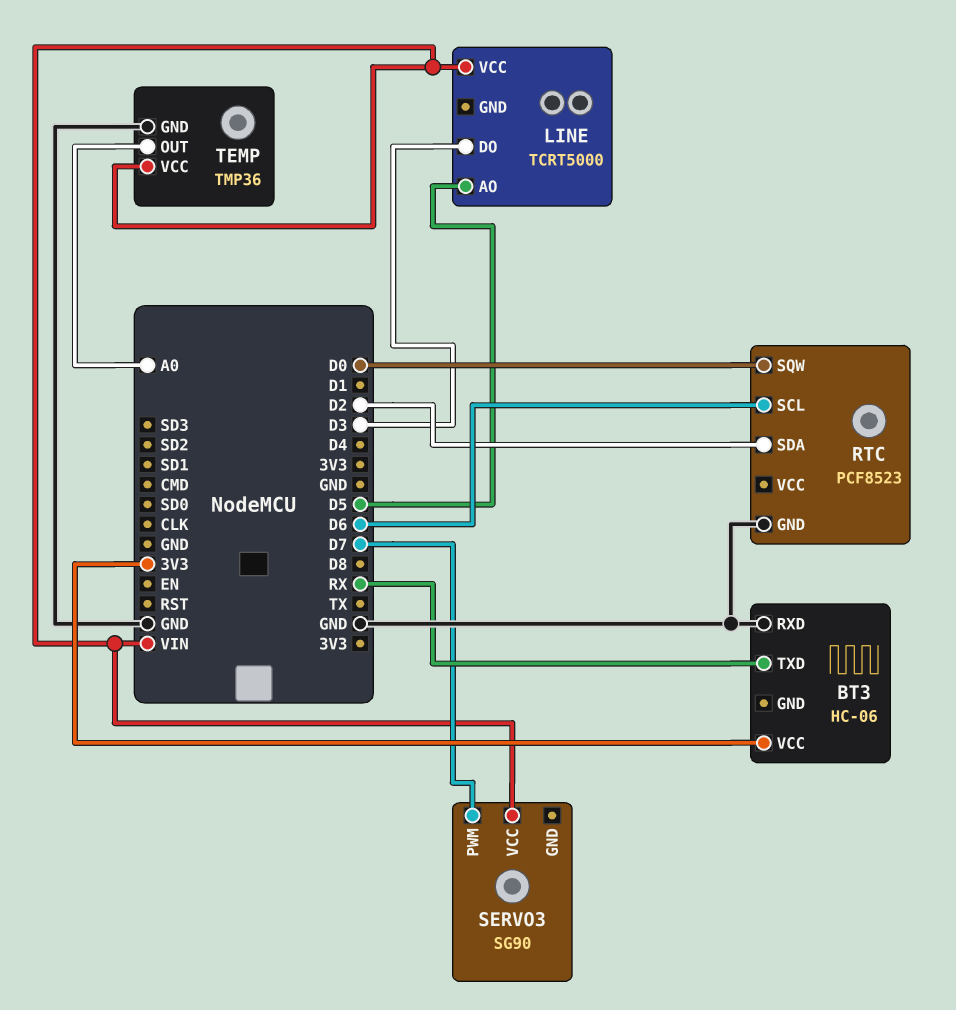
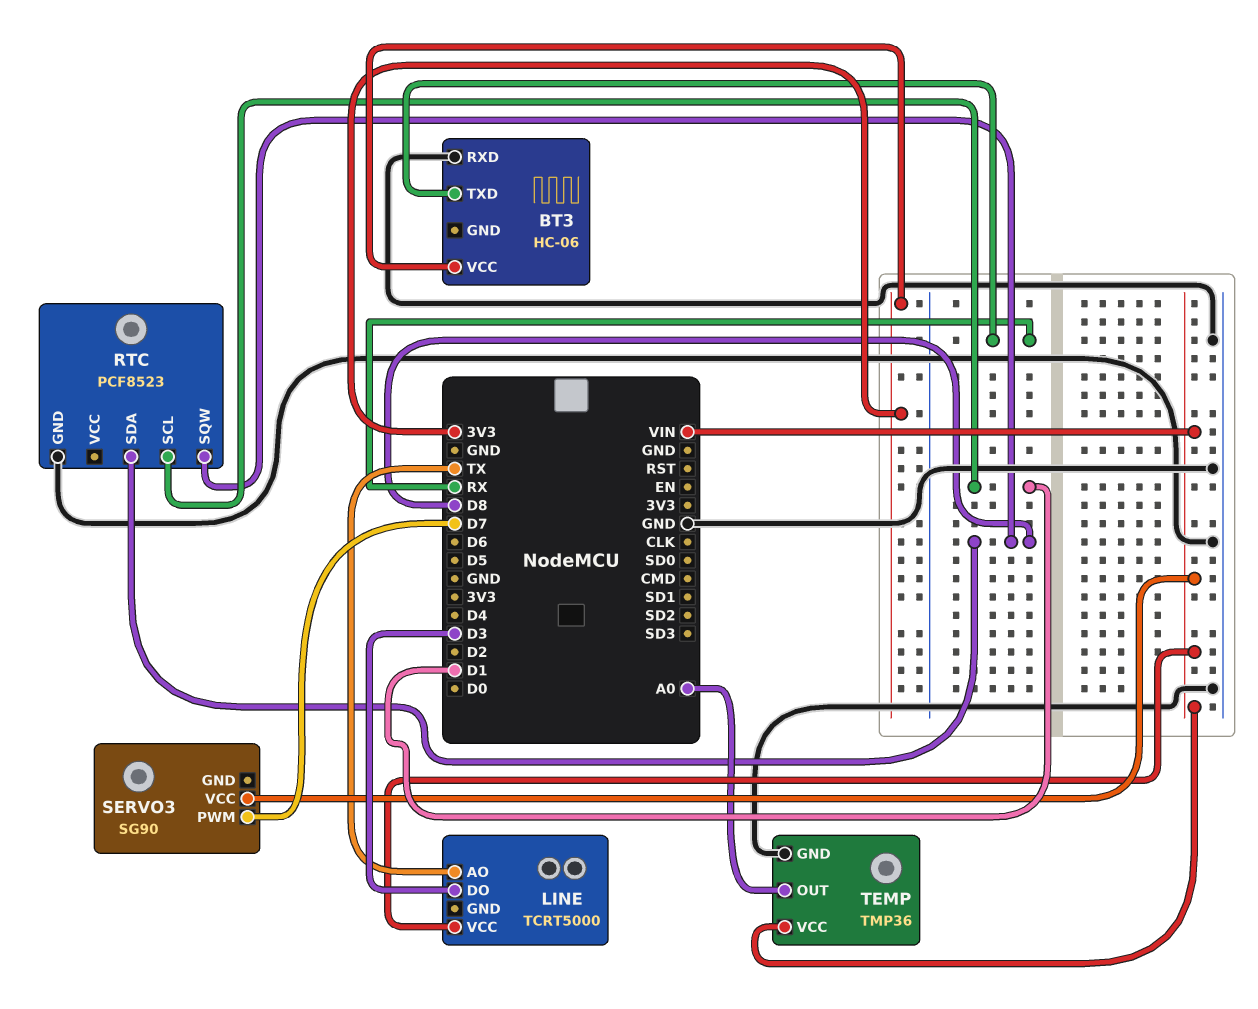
LINE pin AO: D5 -> TX
RTC pin SCL: D6 -> D1
RTC pin SDA: D2 -> D8
RTC pin SQW: D0 -> D8

